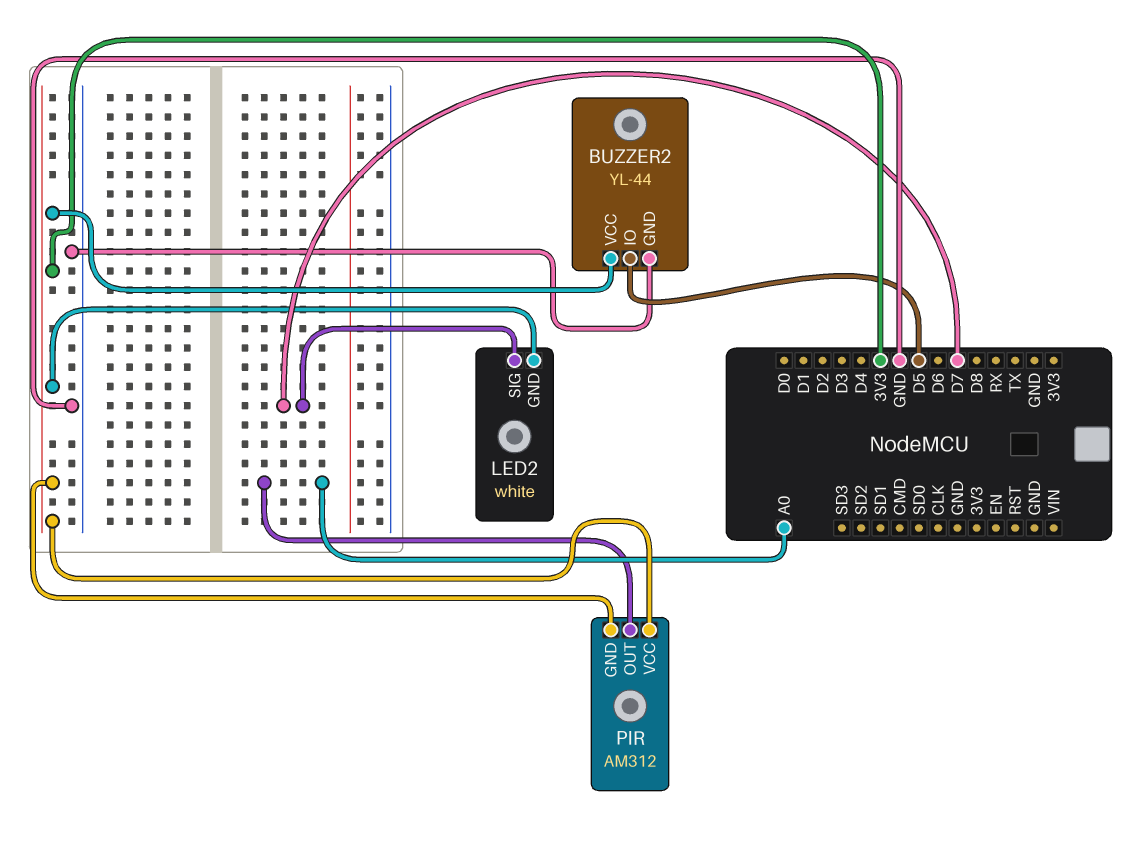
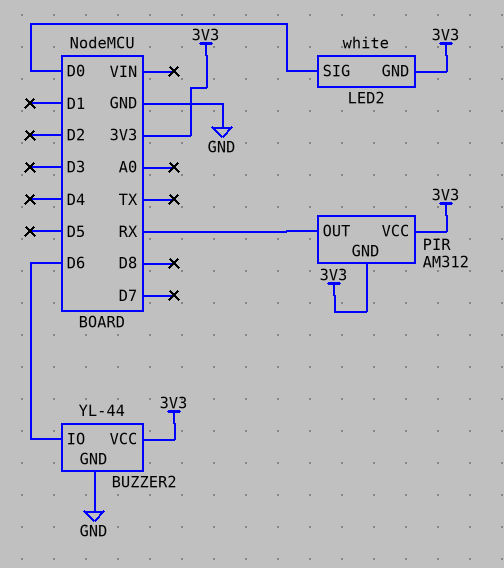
BUZZER2 pin IO: D5 -> D6
LED2 pin SIG: D7 -> D0
PIR pin OUT: A0 -> RX

